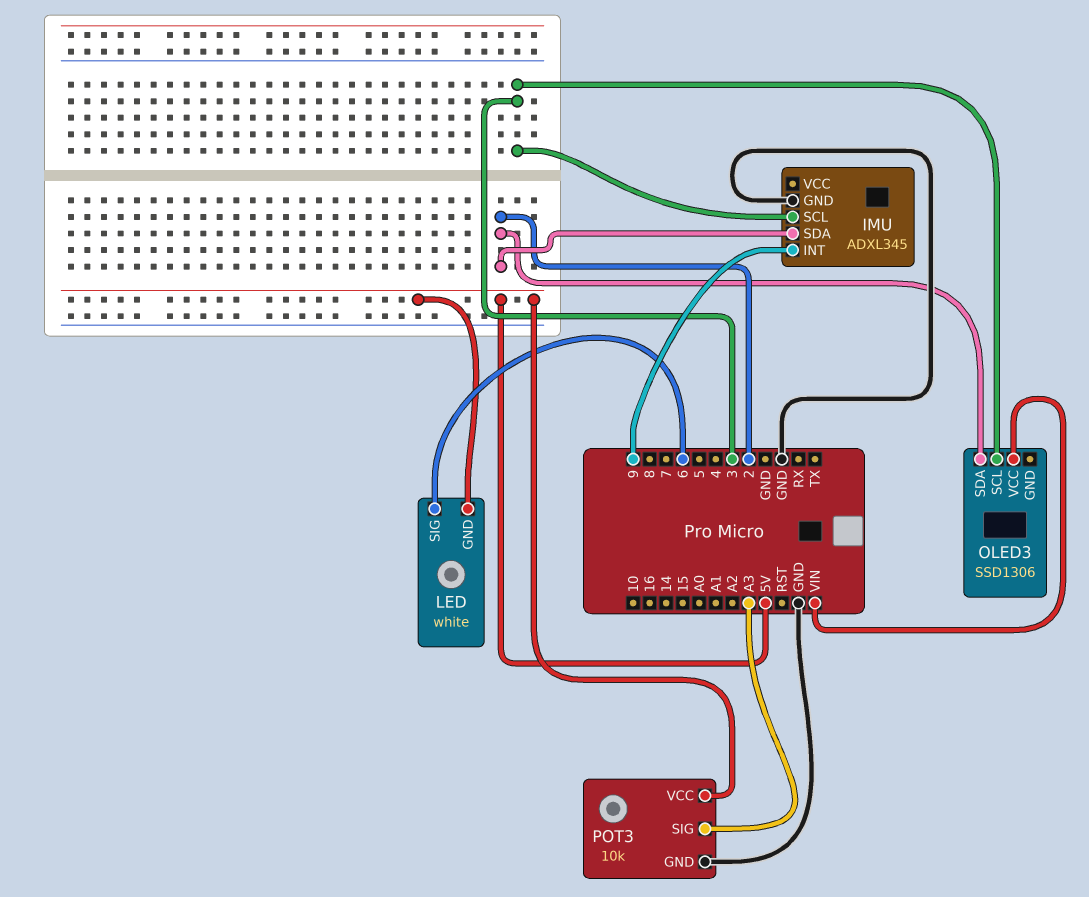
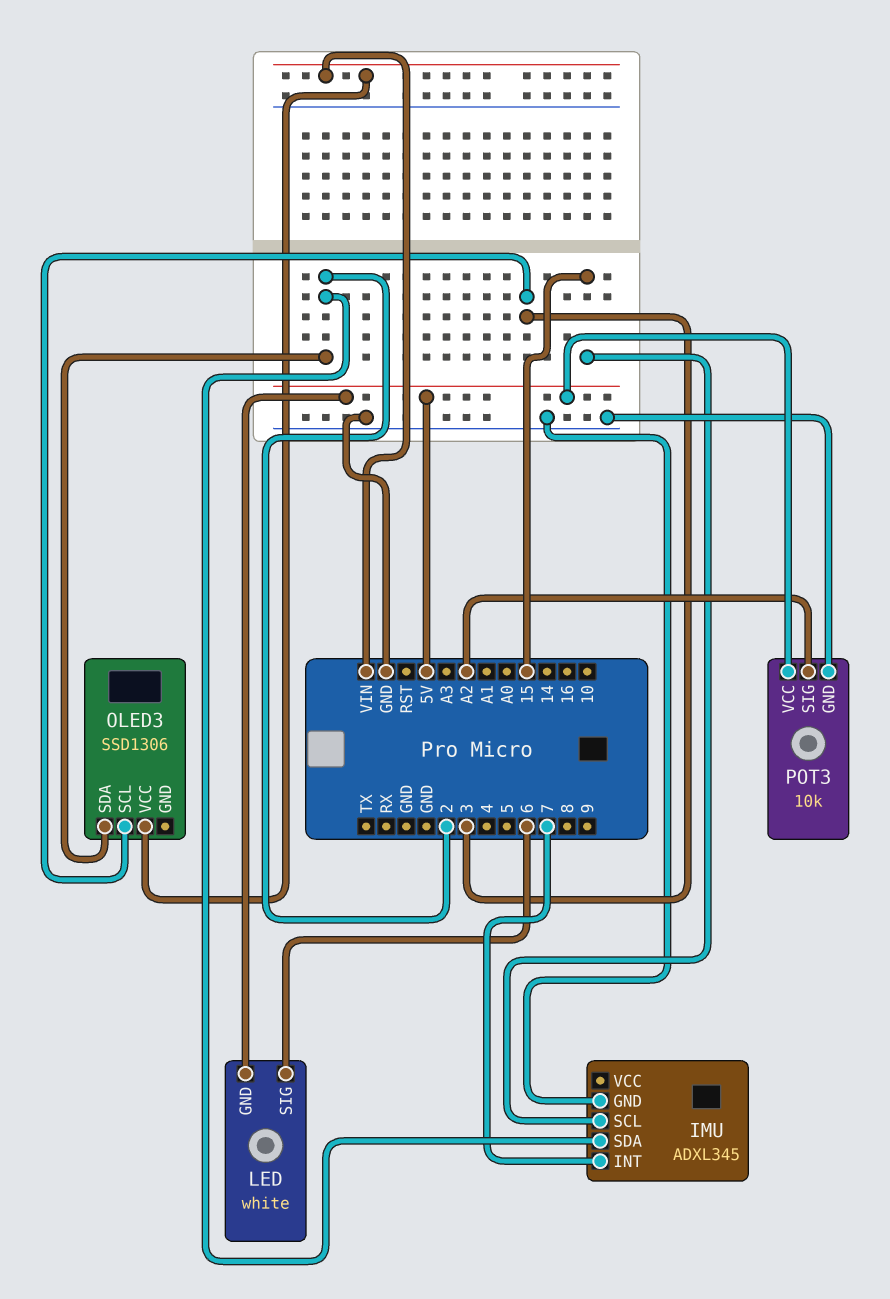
IMU pin INT: 9 -> 7
IMU pin SCL: 3 -> 15
POT3 pin SIG: A3 -> A2

